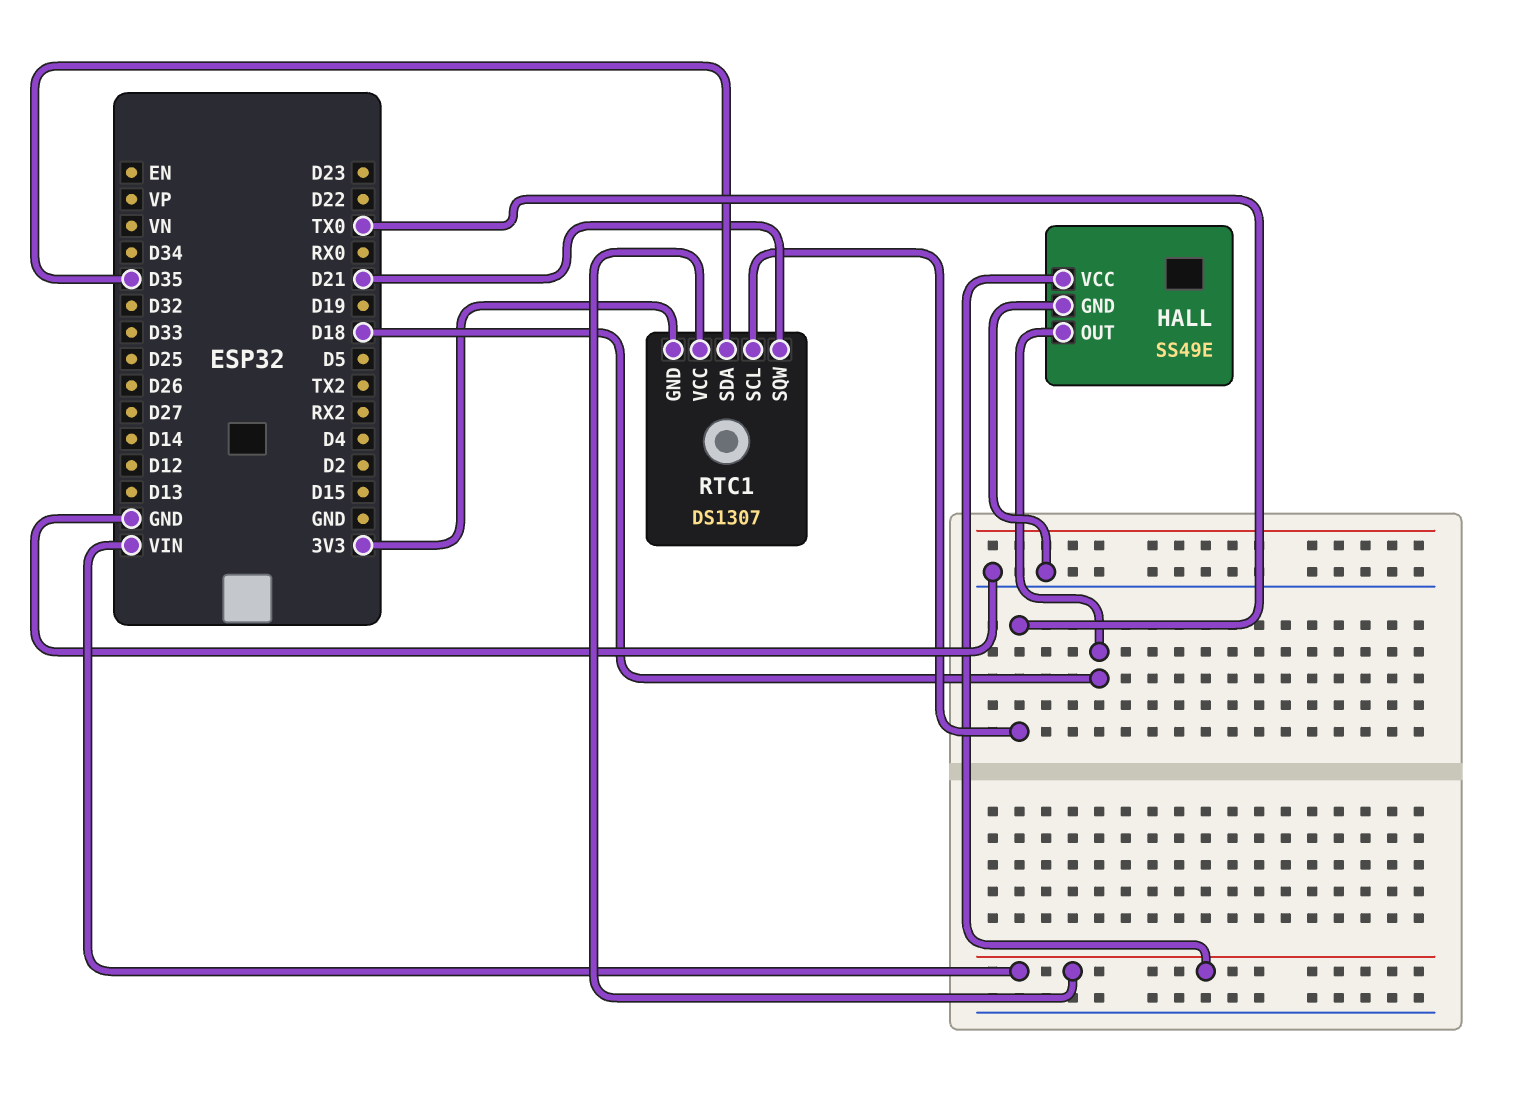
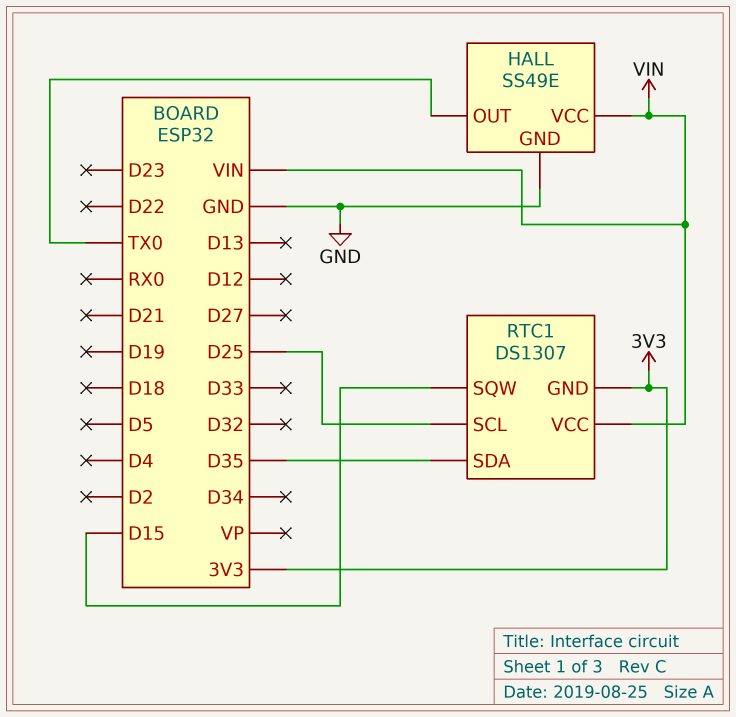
HALL pin OUT: D18 -> TX0
RTC1 pin SCL: TX0 -> D25
RTC1 pin SQW: D21 -> D15

